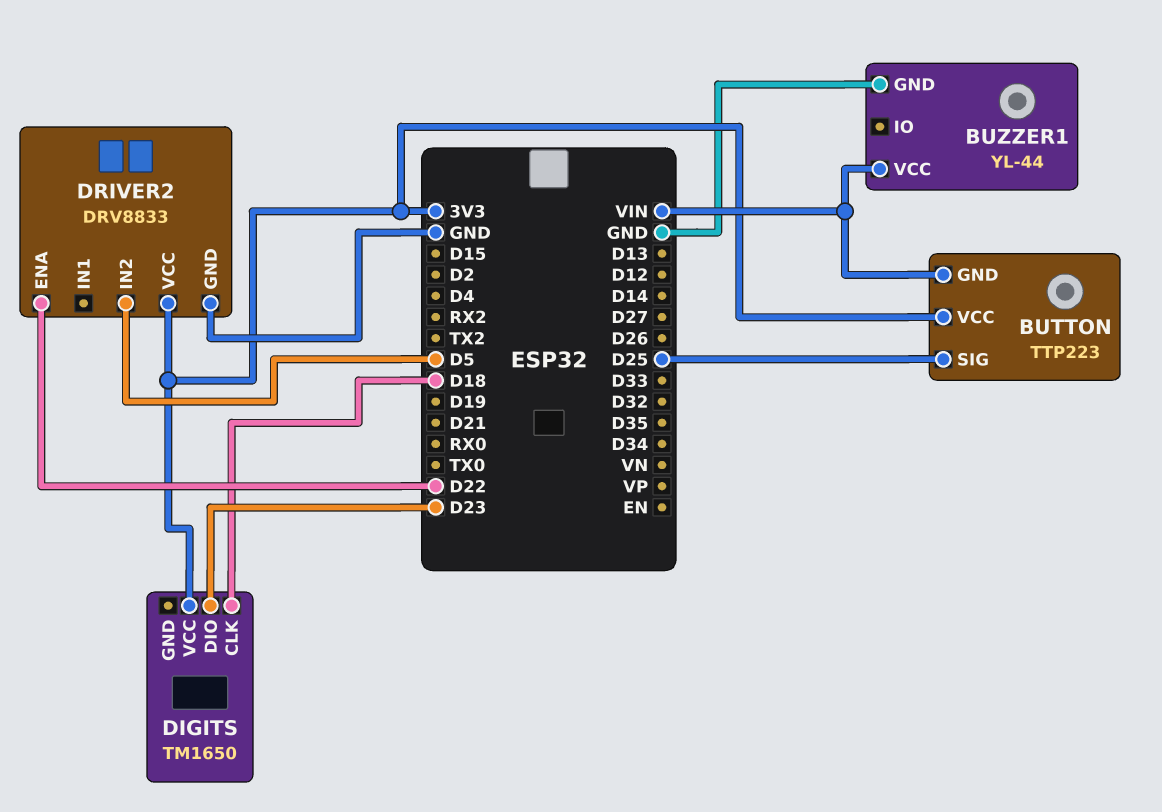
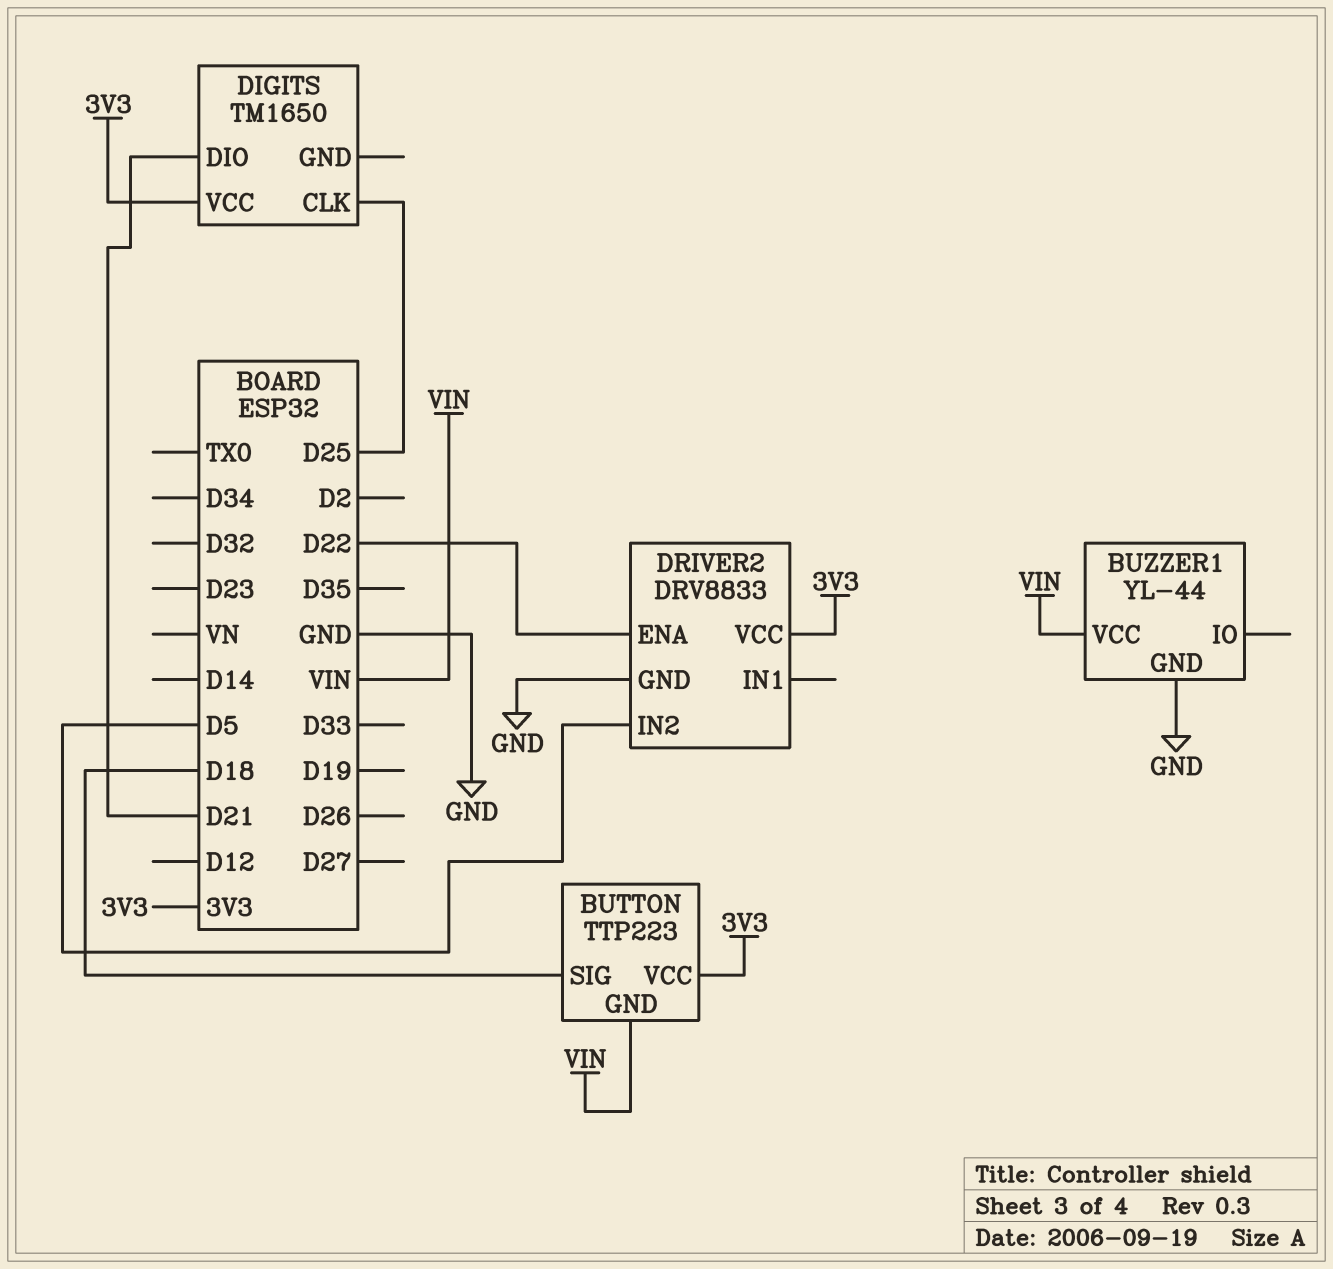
BUTTON pin SIG: D25 -> D18
DIGITS pin CLK: D18 -> D25
DIGITS pin DIO: D23 -> D21

